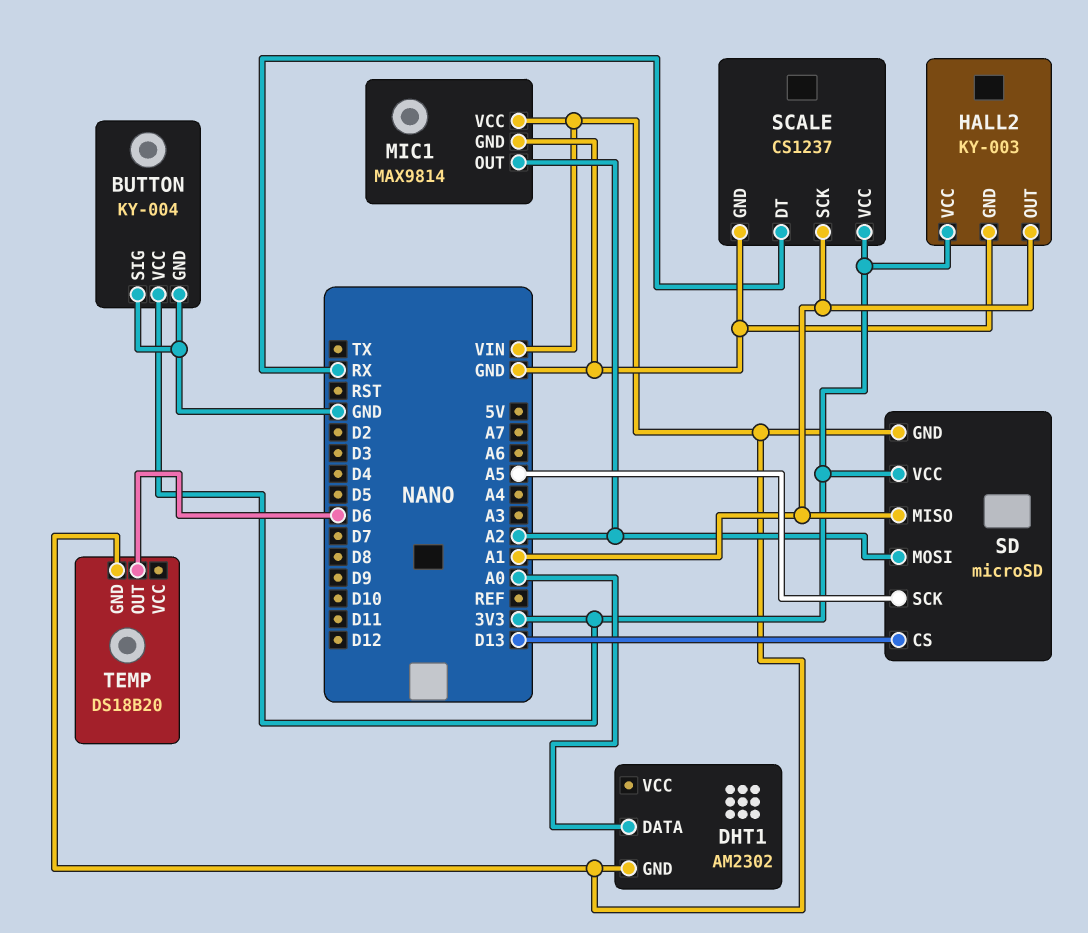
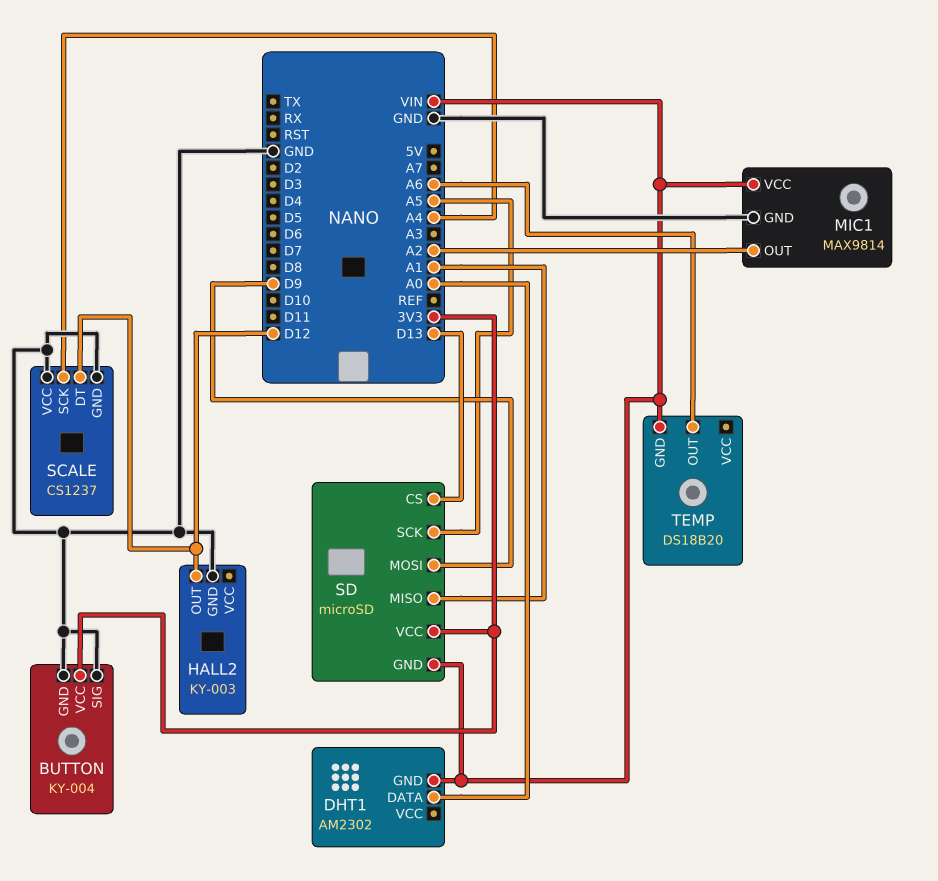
HALL2 pin OUT: A1 -> D12
HALL2 pin VCC: 3V3 -> none
SCALE pin DT: RX -> D12
SCALE pin SCK: A1 -> A4
SCALE pin VCC: 3V3 -> GND
SD pin MOSI: A2 -> D9
TEMP pin OUT: D6 -> A6

